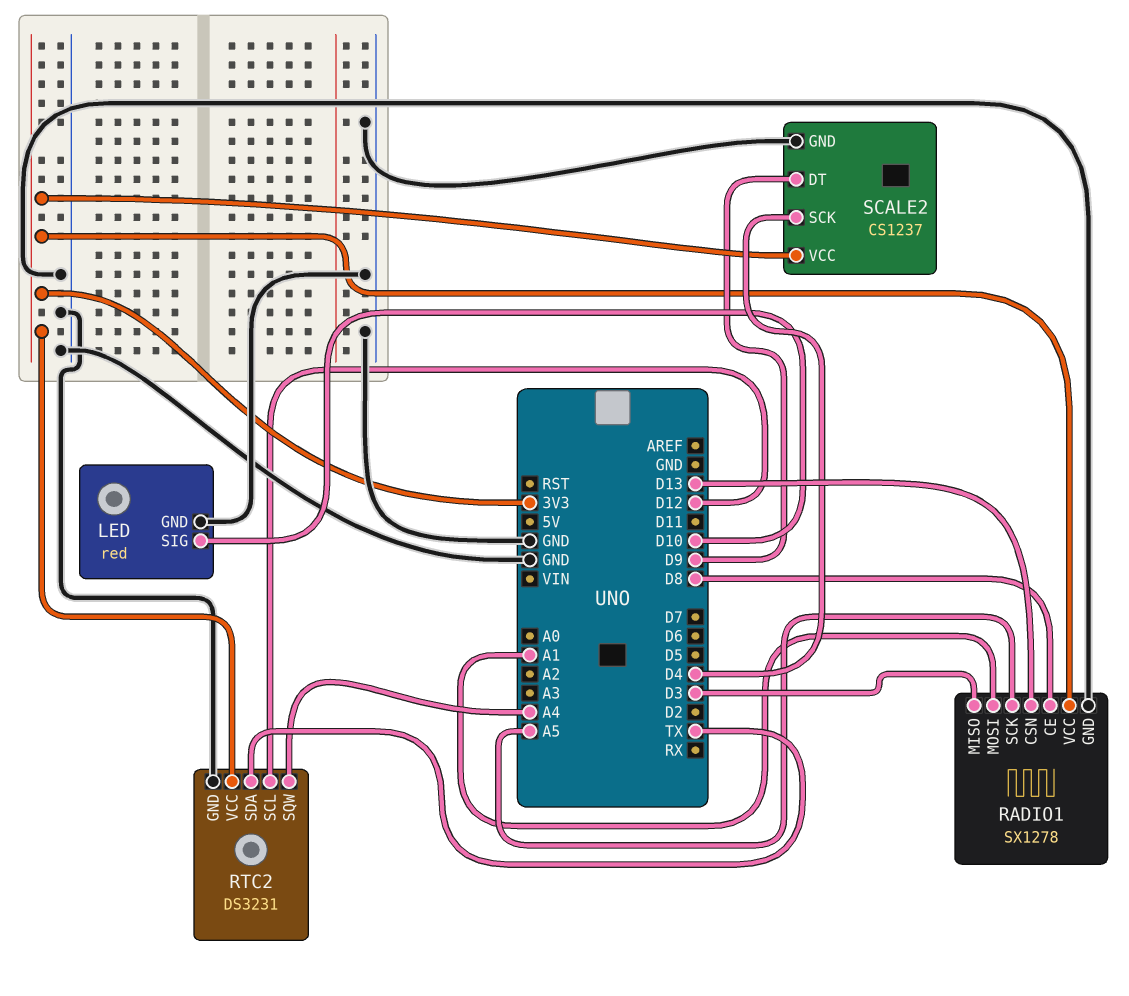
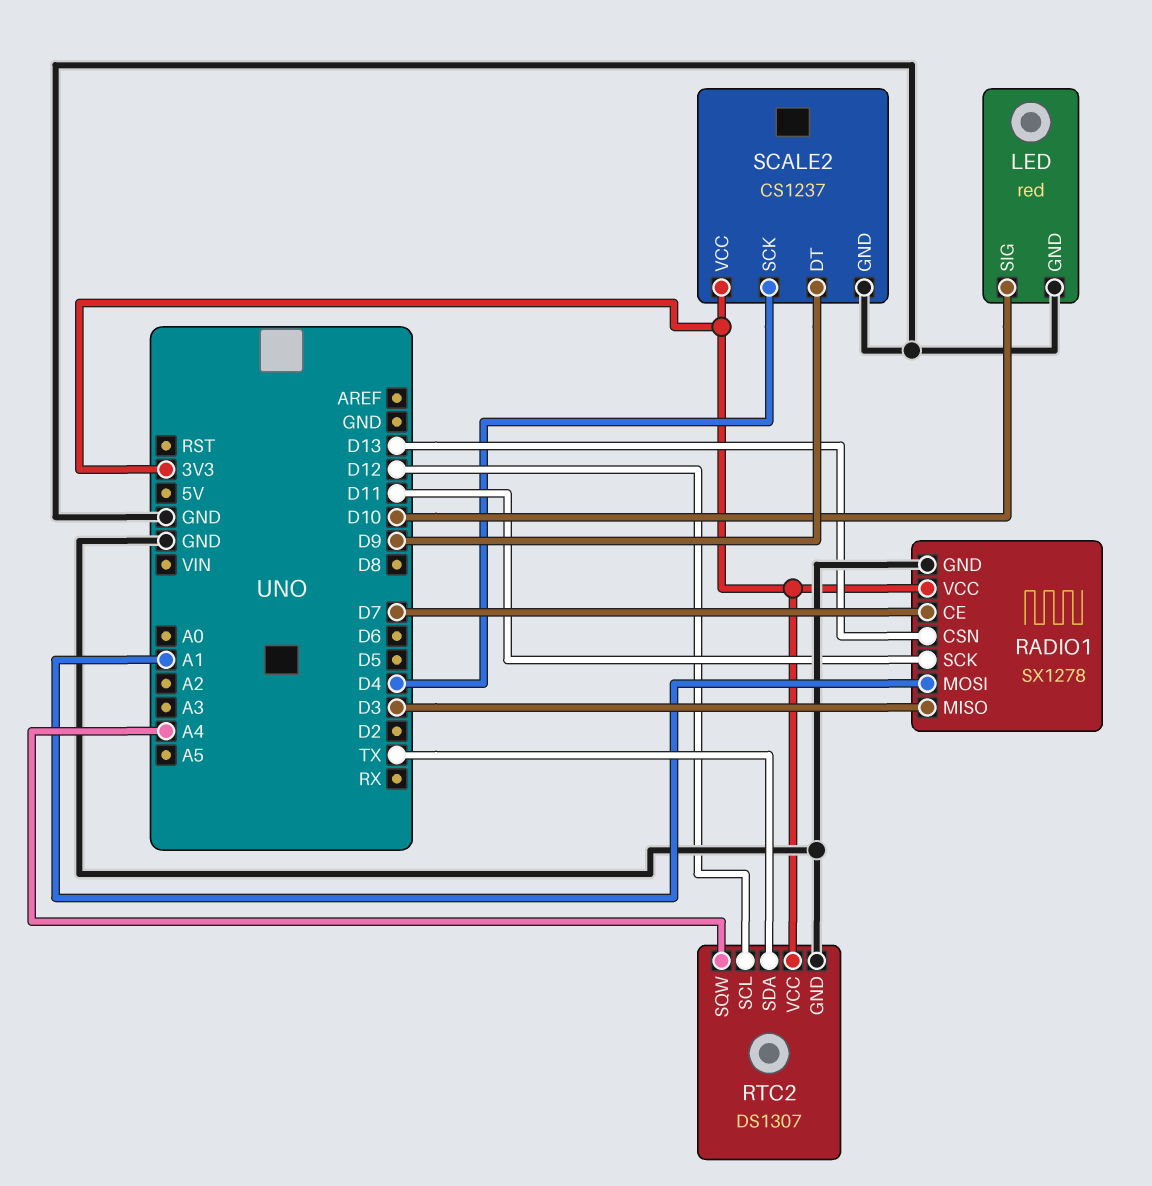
RADIO1 pin CE: D8 -> D7
RADIO1 pin SCK: A5 -> D11
RTC2: DS3231 -> DS1307

